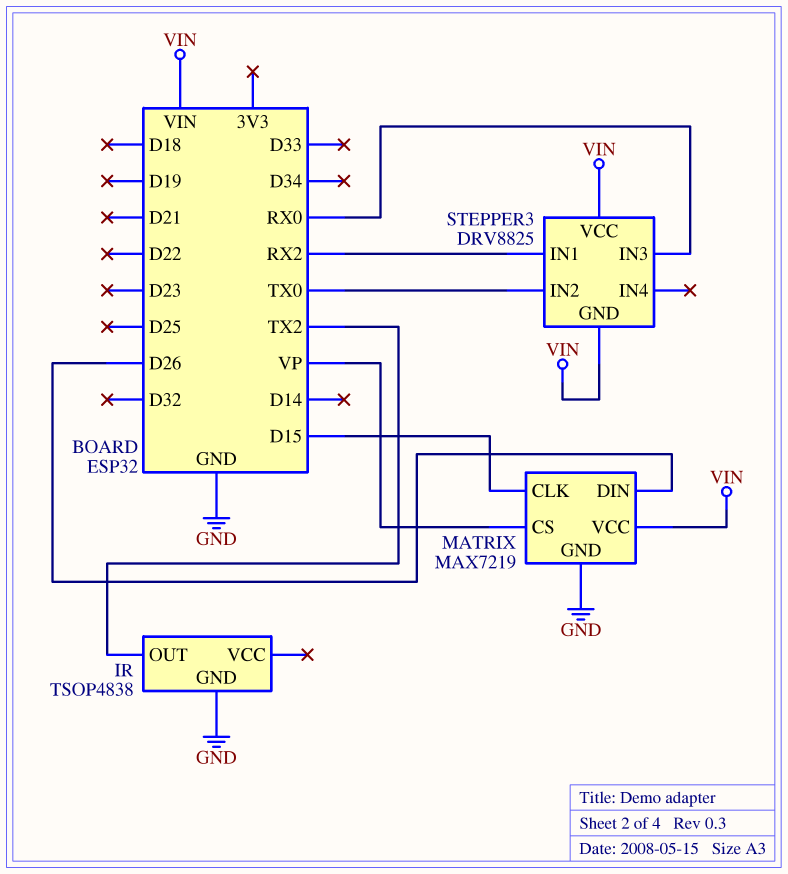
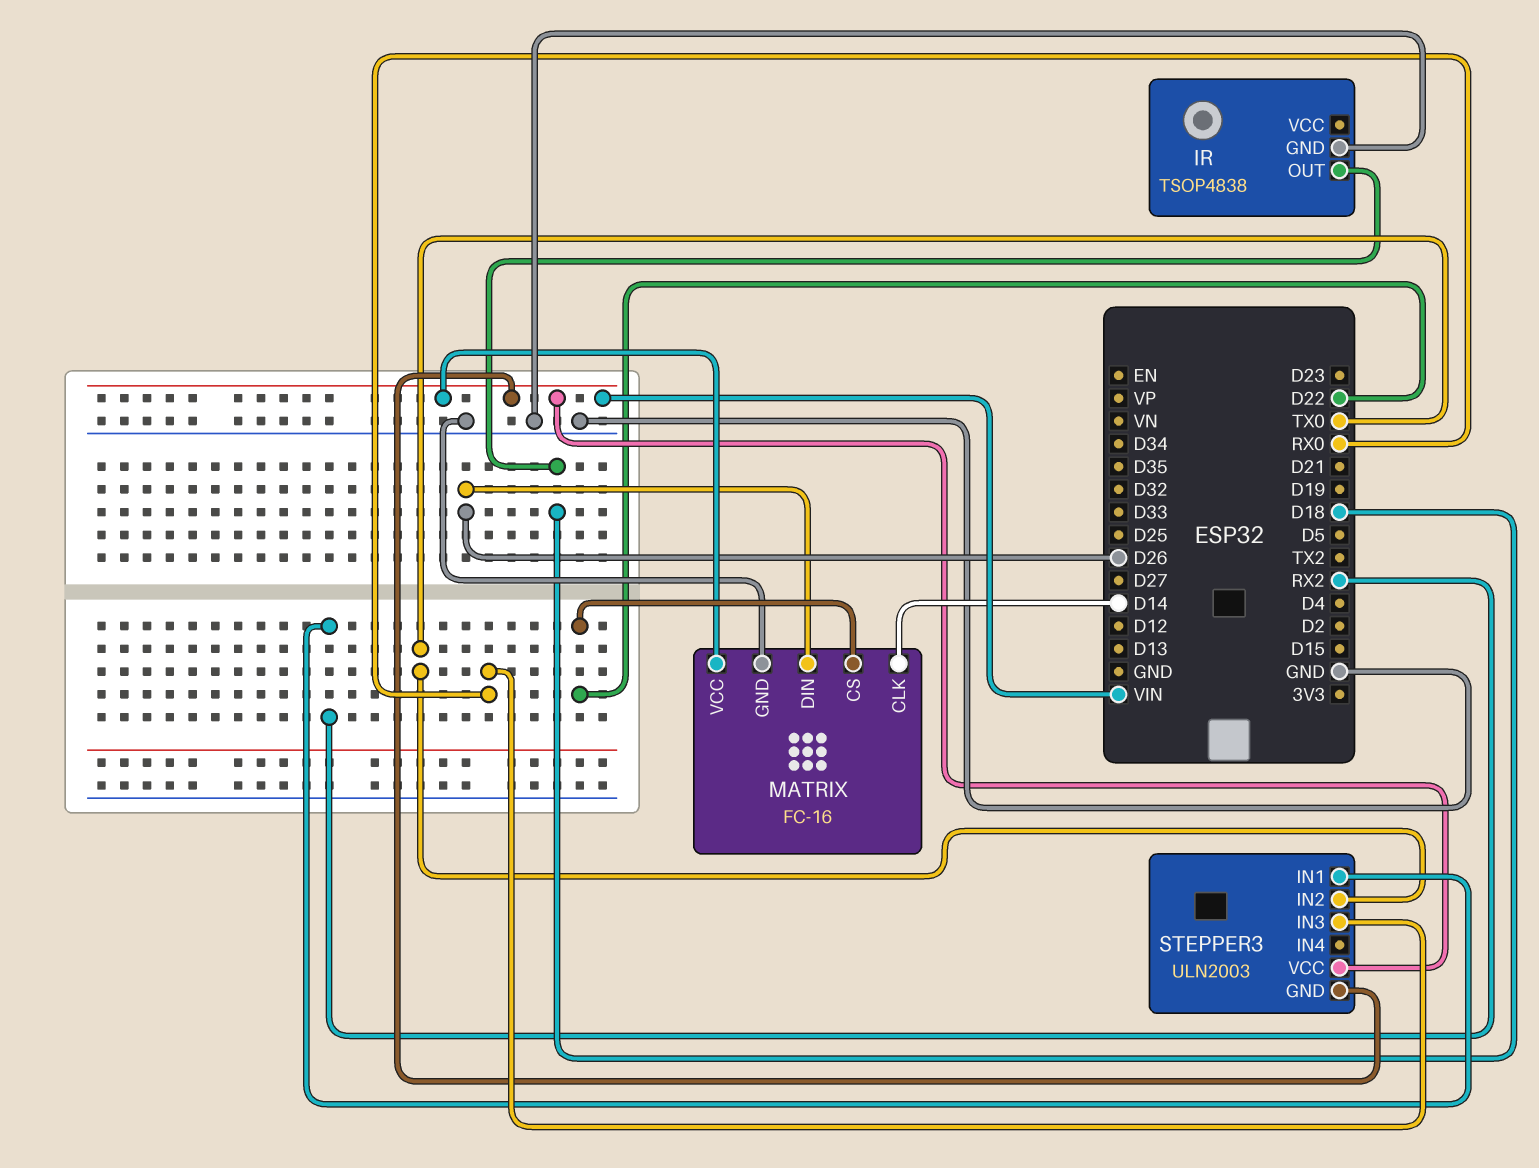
IR pin OUT: TX2 -> D18
MATRIX: MAX7219 -> FC-16
MATRIX pin CLK: D15 -> D14
MATRIX pin CS: VP -> D22
STEPPER3: DRV8825 -> ULN2003

